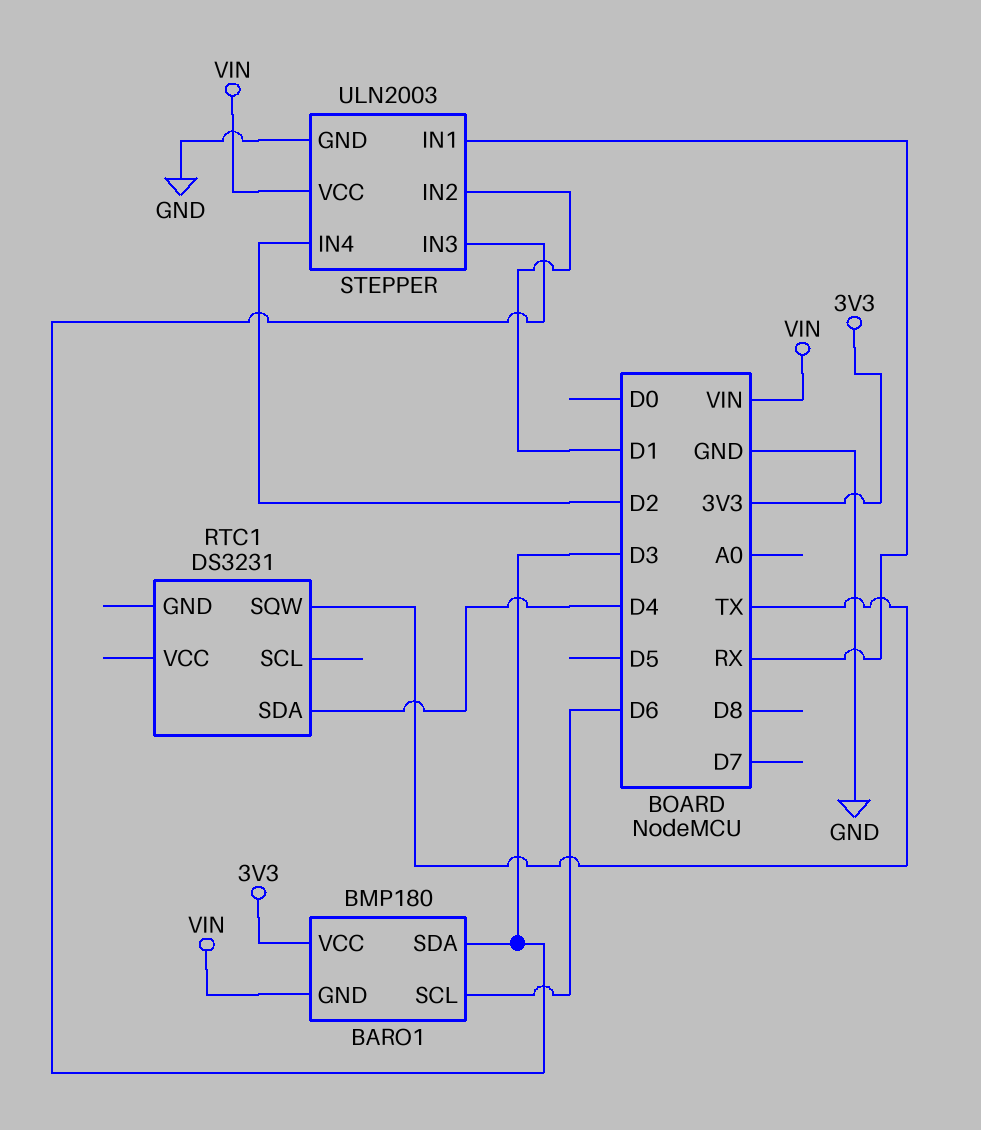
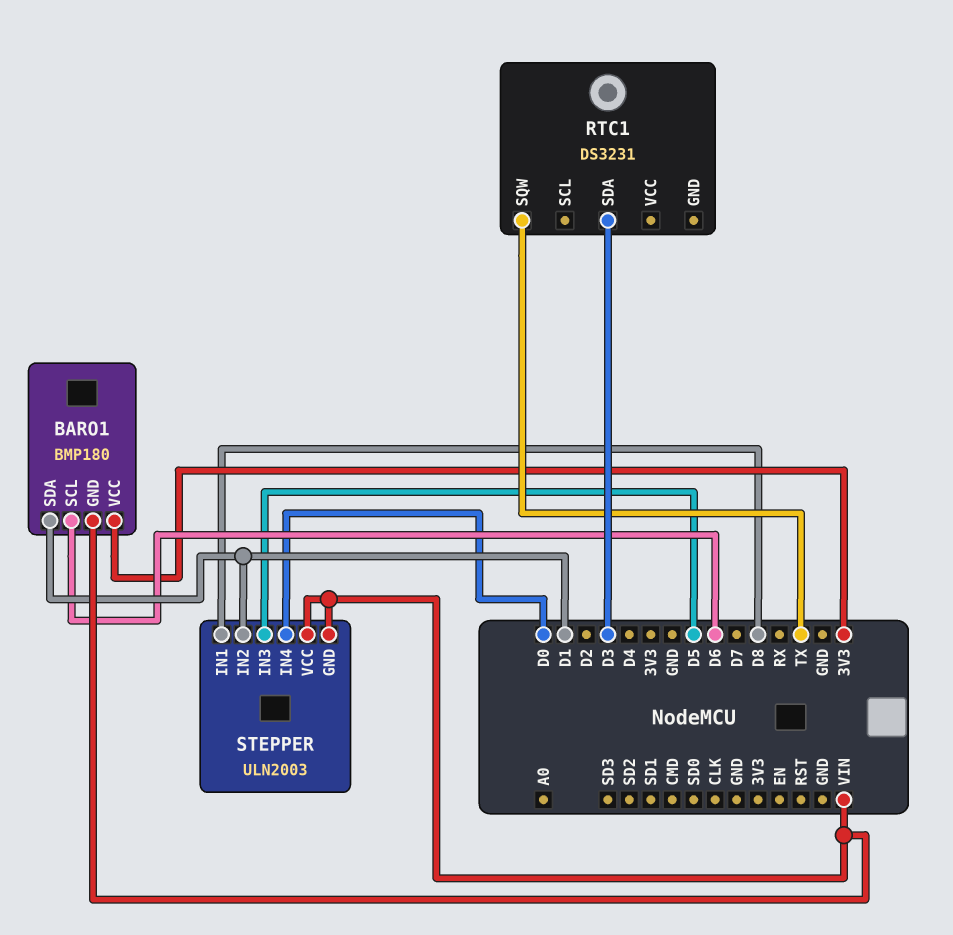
BARO1 pin SDA: D3 -> D1
RTC1 pin SDA: D4 -> D3
STEPPER pin GND: GND -> VIN
STEPPER pin IN1: RX -> D8
STEPPER pin IN3: D3 -> D5
STEPPER pin IN4: D2 -> D0

